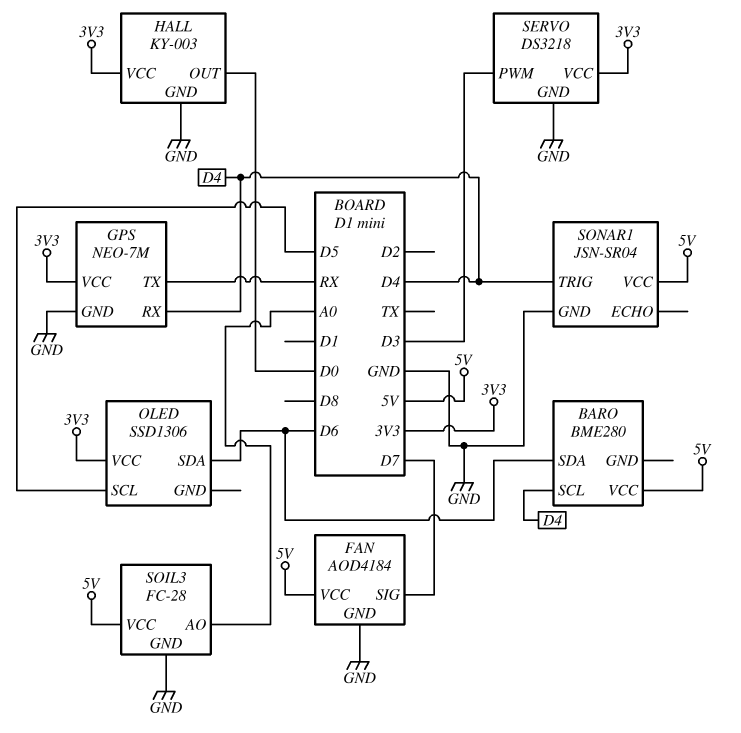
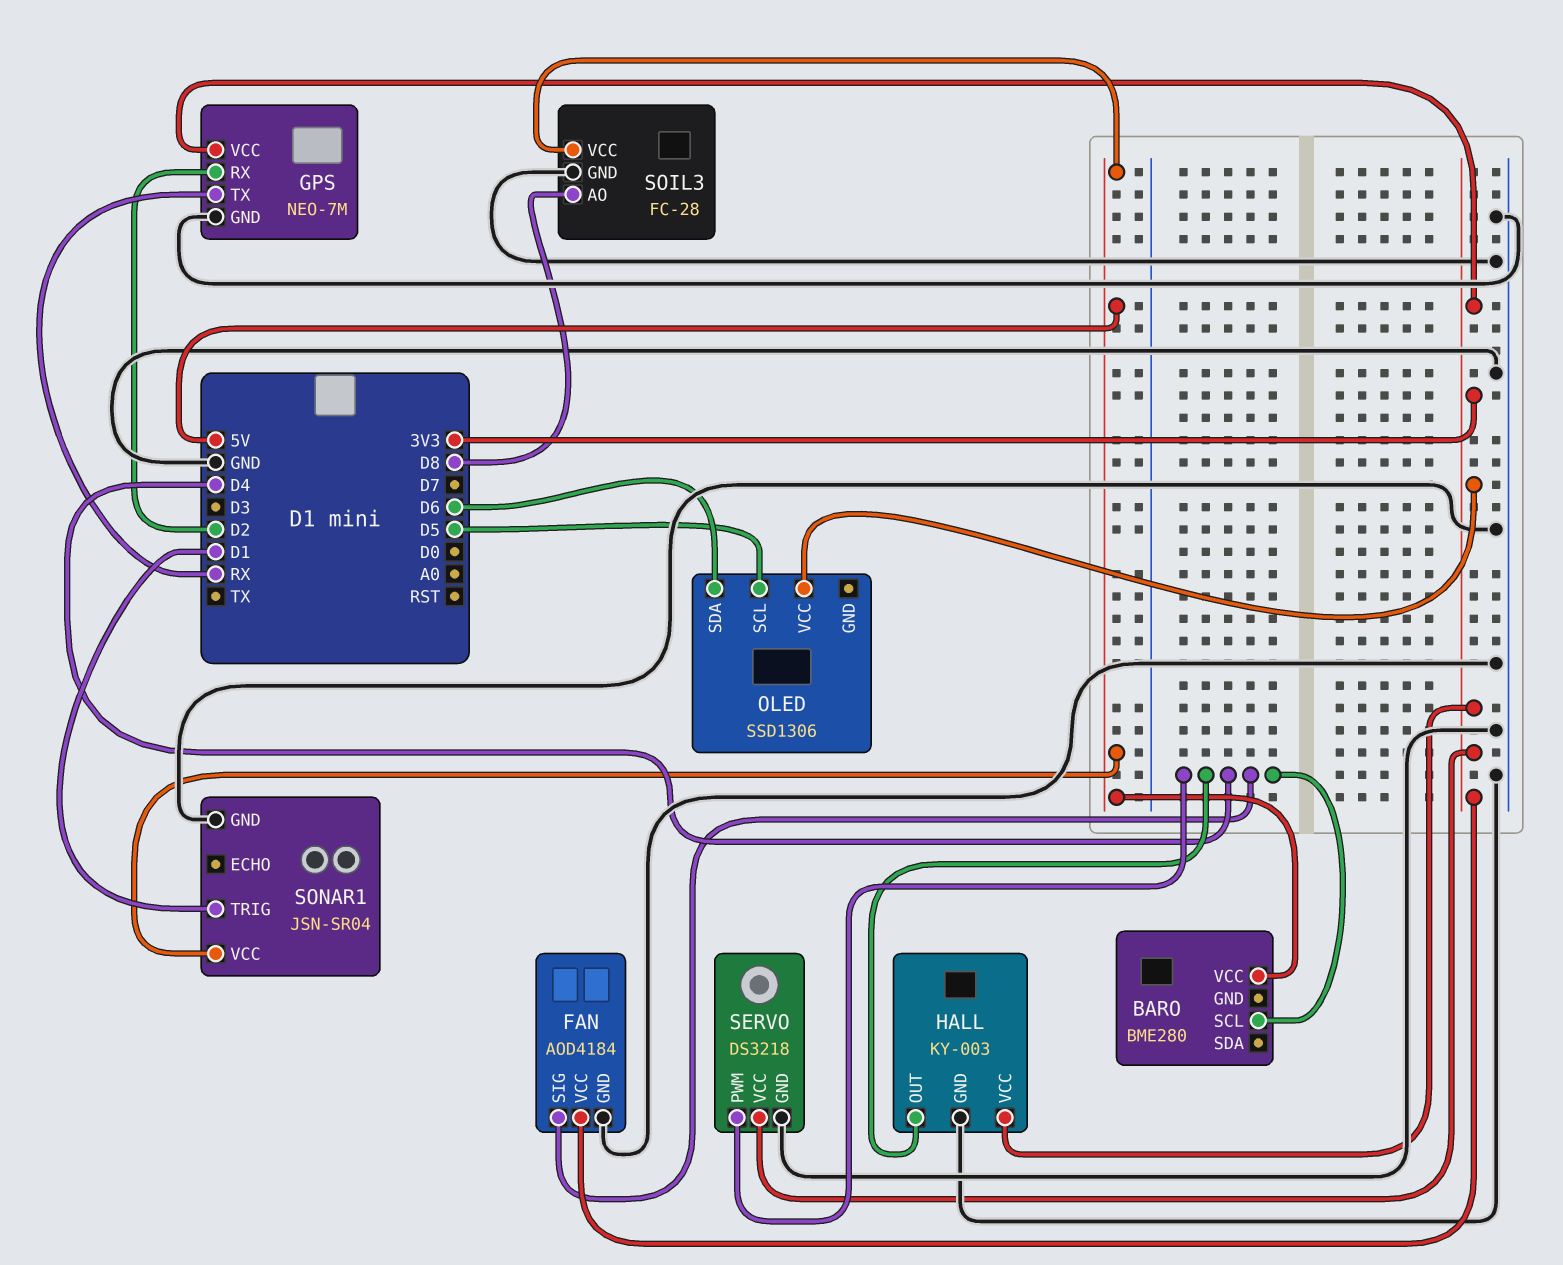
BARO pin SDA: D6 -> none
FAN pin SIG: D7 -> D4
FAN pin VCC: 5V -> 3V3
GPS pin RX: D4 -> D2
HALL pin OUT: D0 -> D4
SERVO pin PWM: D3 -> D4
SOIL3 pin AO: A0 -> D8
SONAR1 pin TRIG: D4 -> D1

